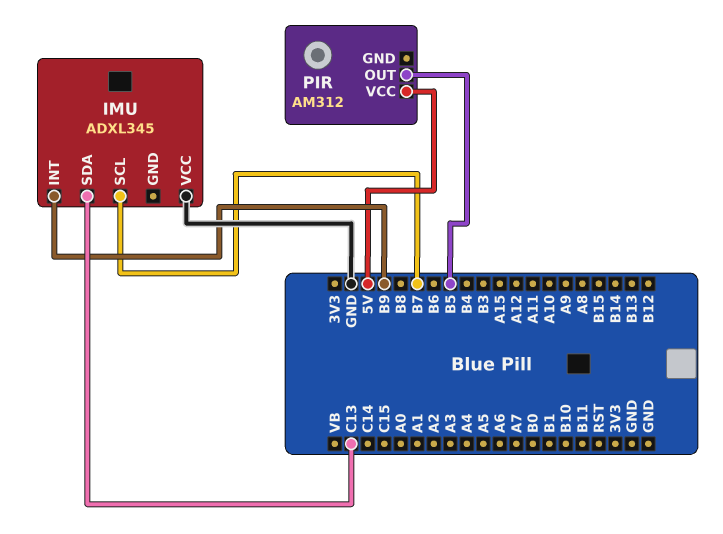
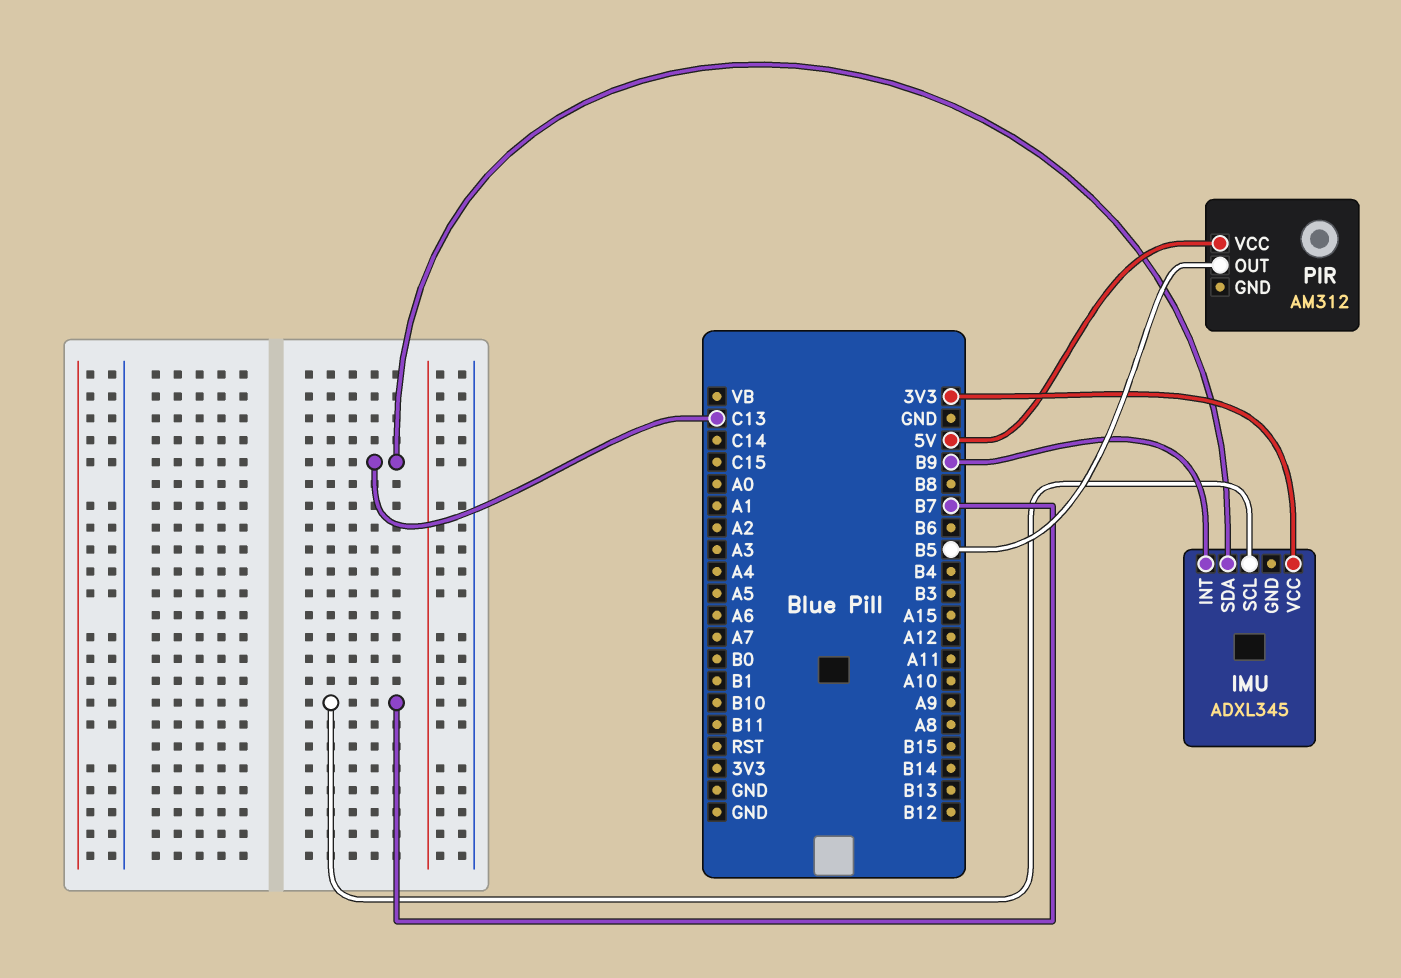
IMU pin VCC: GND -> 3V3

